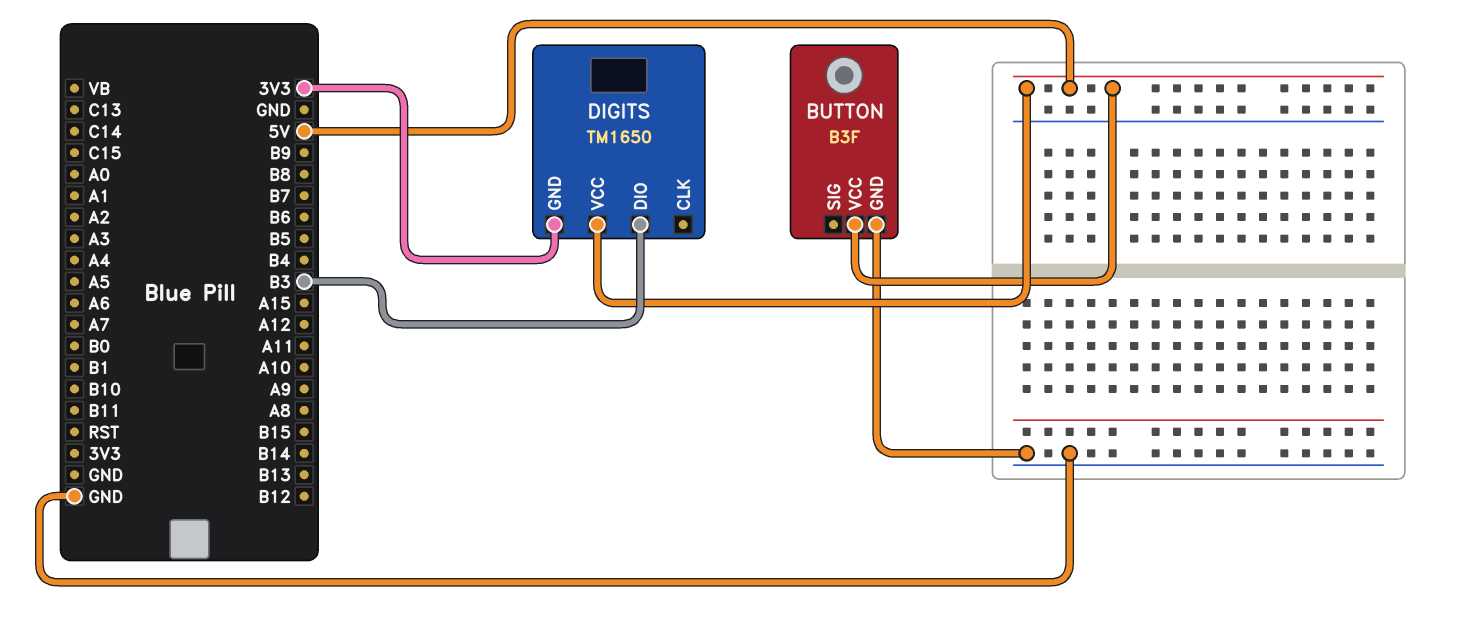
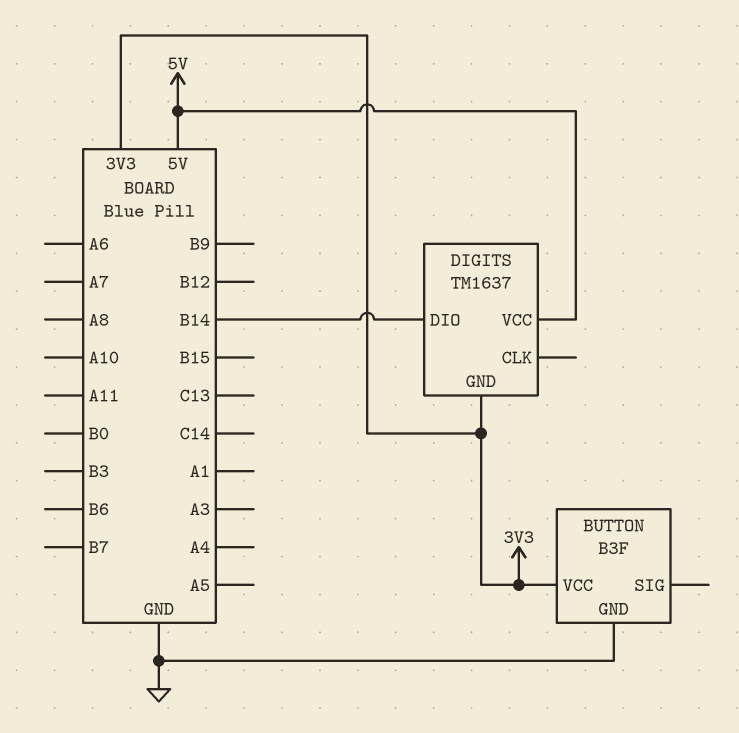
BUTTON pin VCC: 5V -> 3V3
DIGITS: TM1650 -> TM1637
DIGITS pin DIO: B3 -> B14

